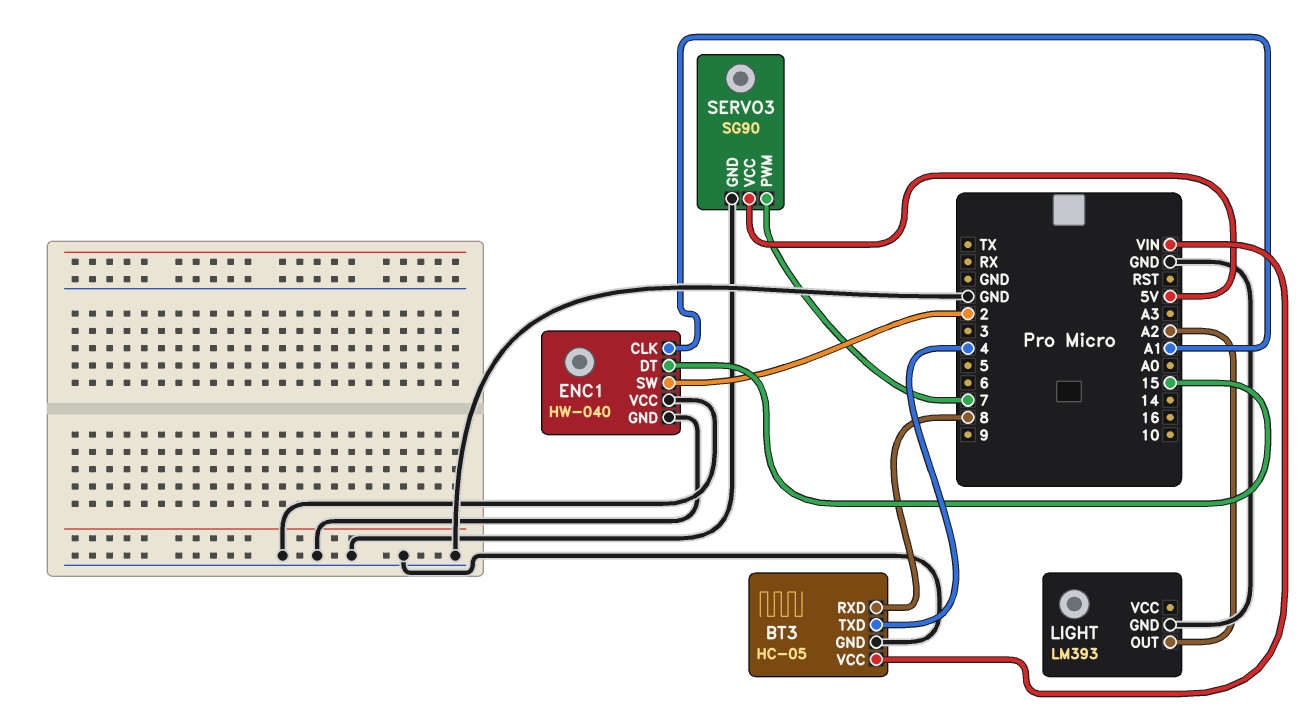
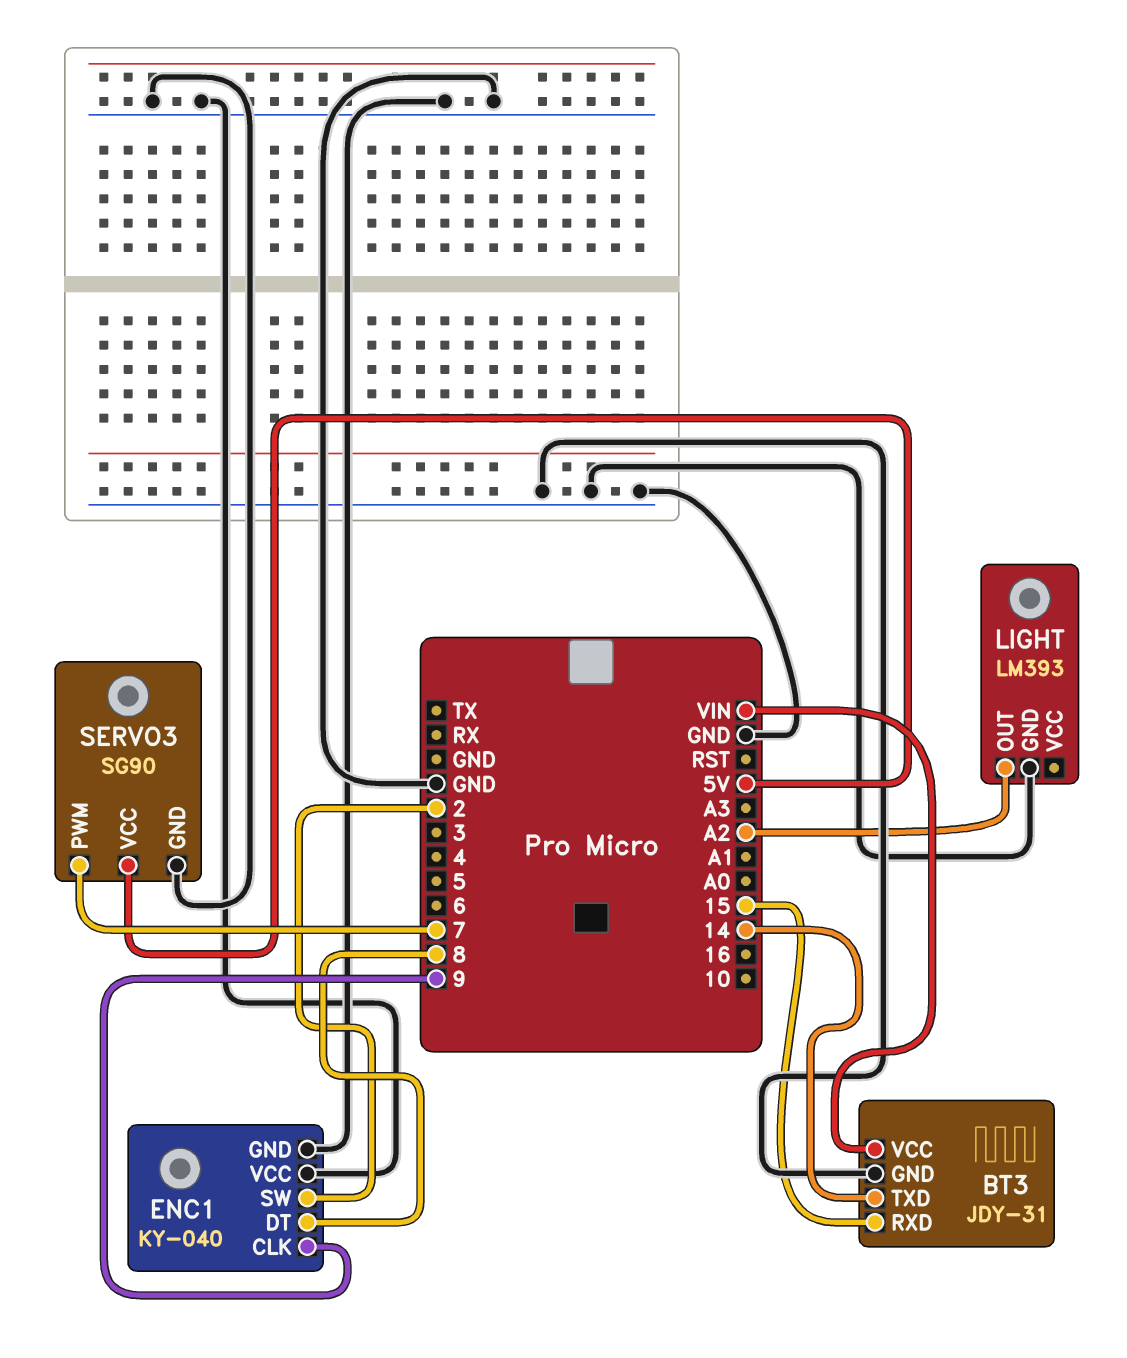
BT3: HC-05 -> JDY-31
BT3 pin RXD: 8 -> 15
BT3 pin TXD: 4 -> 14
ENC1: HW-040 -> KY-040
ENC1 pin CLK: A1 -> 9
ENC1 pin DT: 15 -> 8

